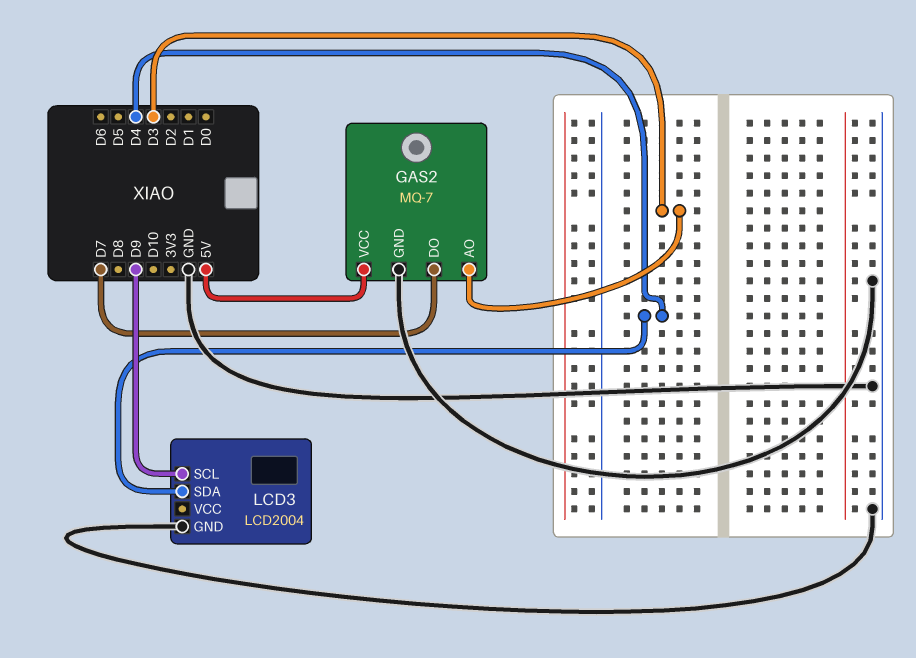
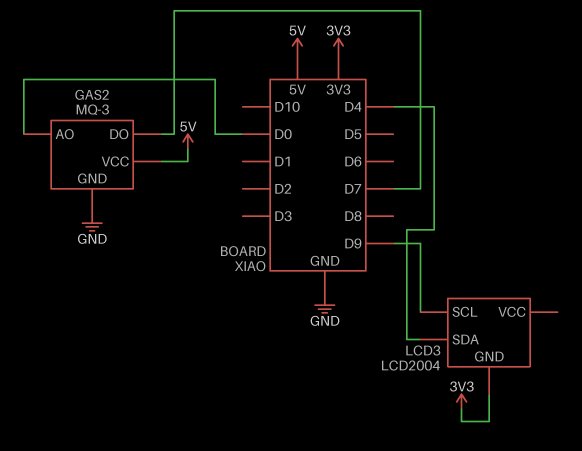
GAS2: MQ-7 -> MQ-3
GAS2 pin AO: D3 -> D0
LCD3 pin GND: GND -> 3V3

